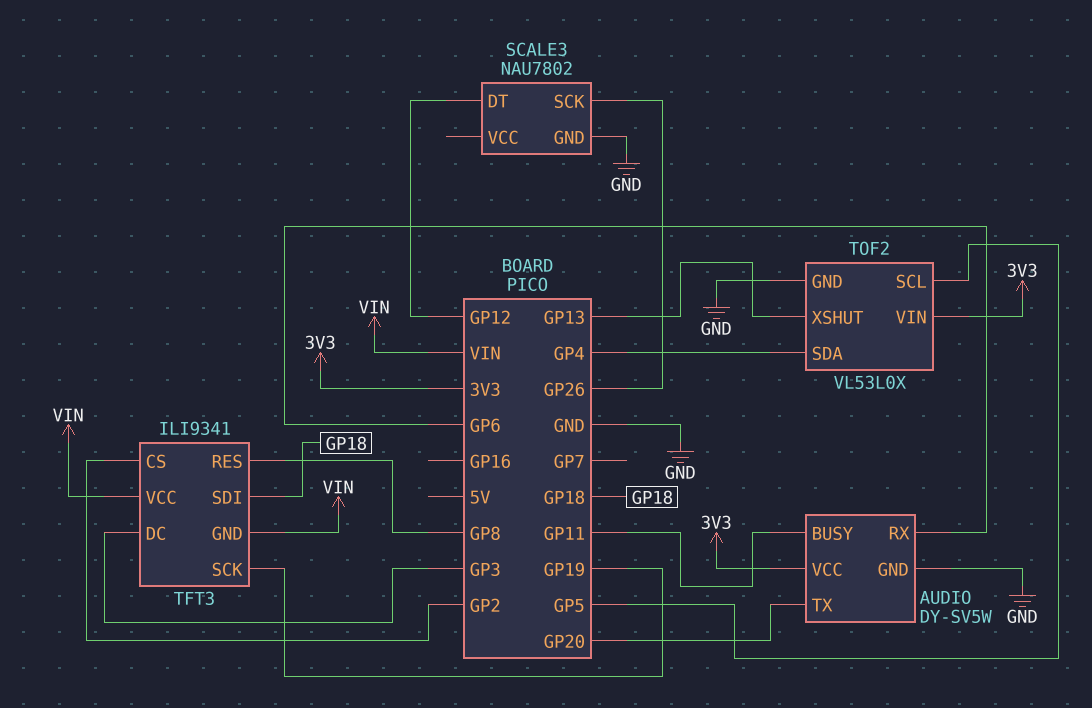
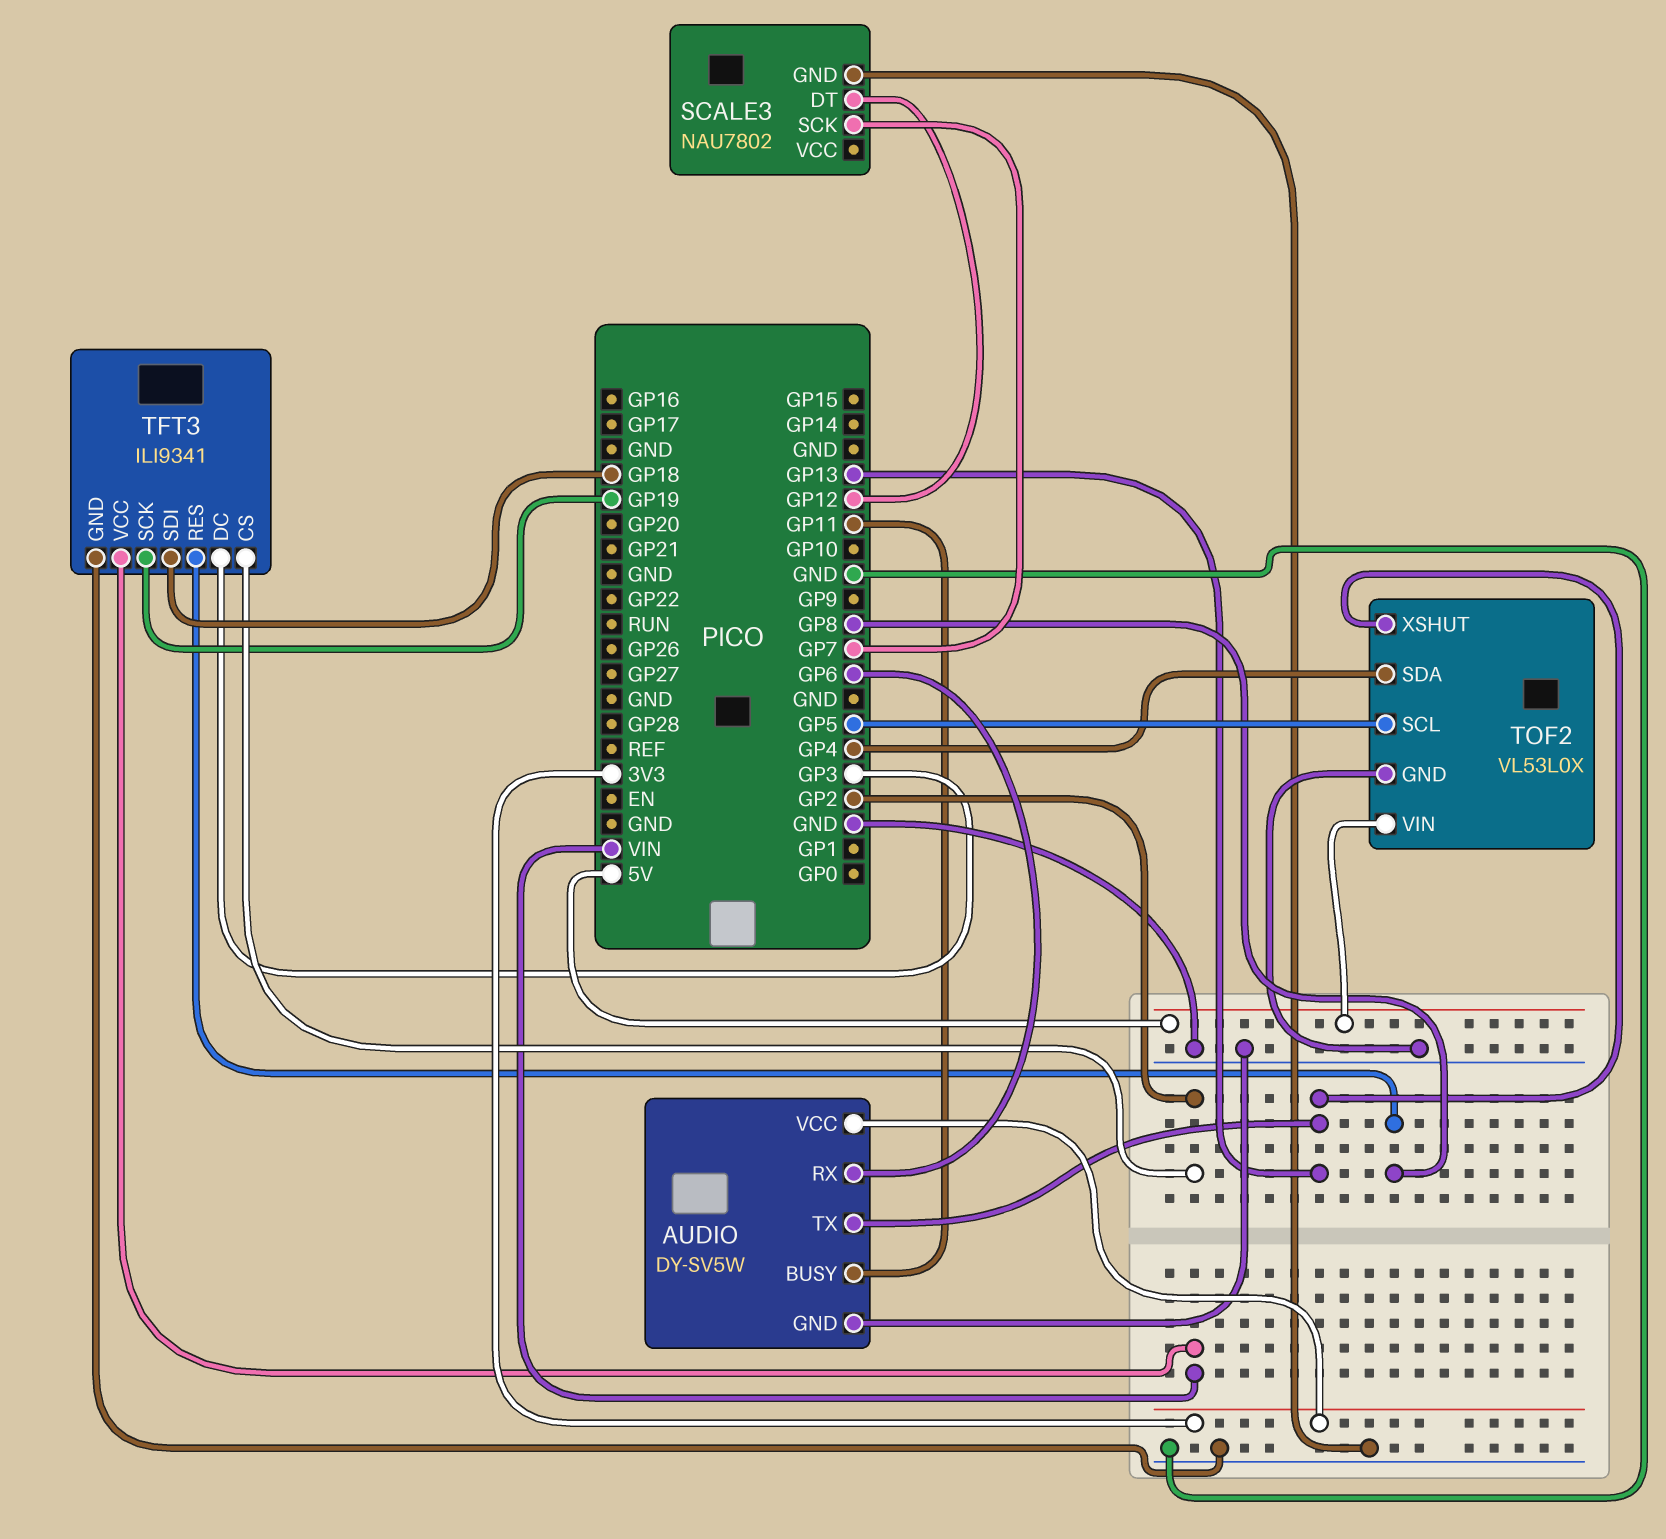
AUDIO pin TX: GP20 -> GP13
SCALE3 pin SCK: GP26 -> GP7
TFT3 pin GND: VIN -> GND
TOF2 pin VIN: 3V3 -> 5V

